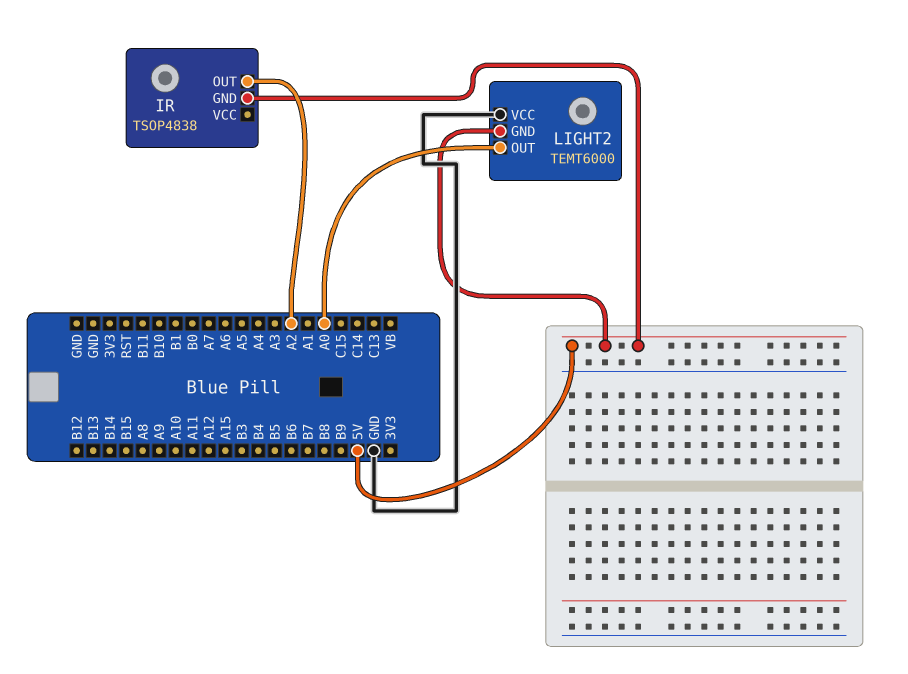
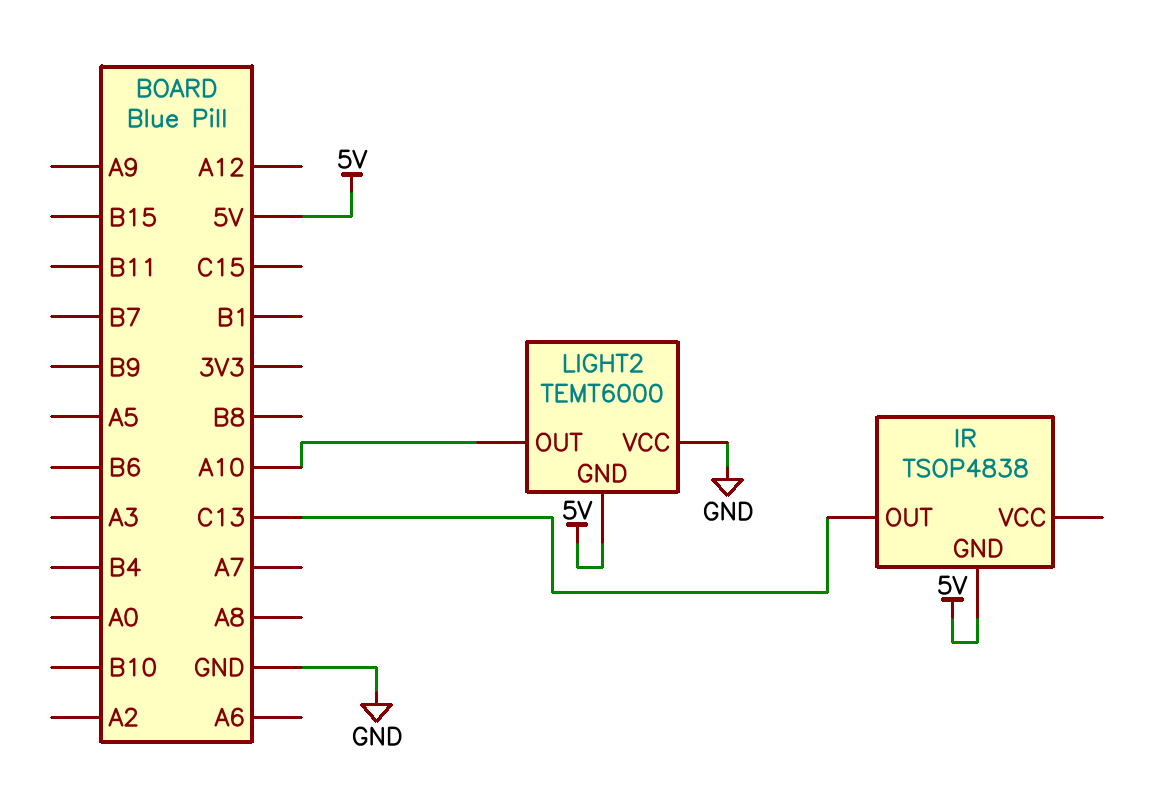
IR pin OUT: A2 -> C13
LIGHT2 pin OUT: A0 -> A10

